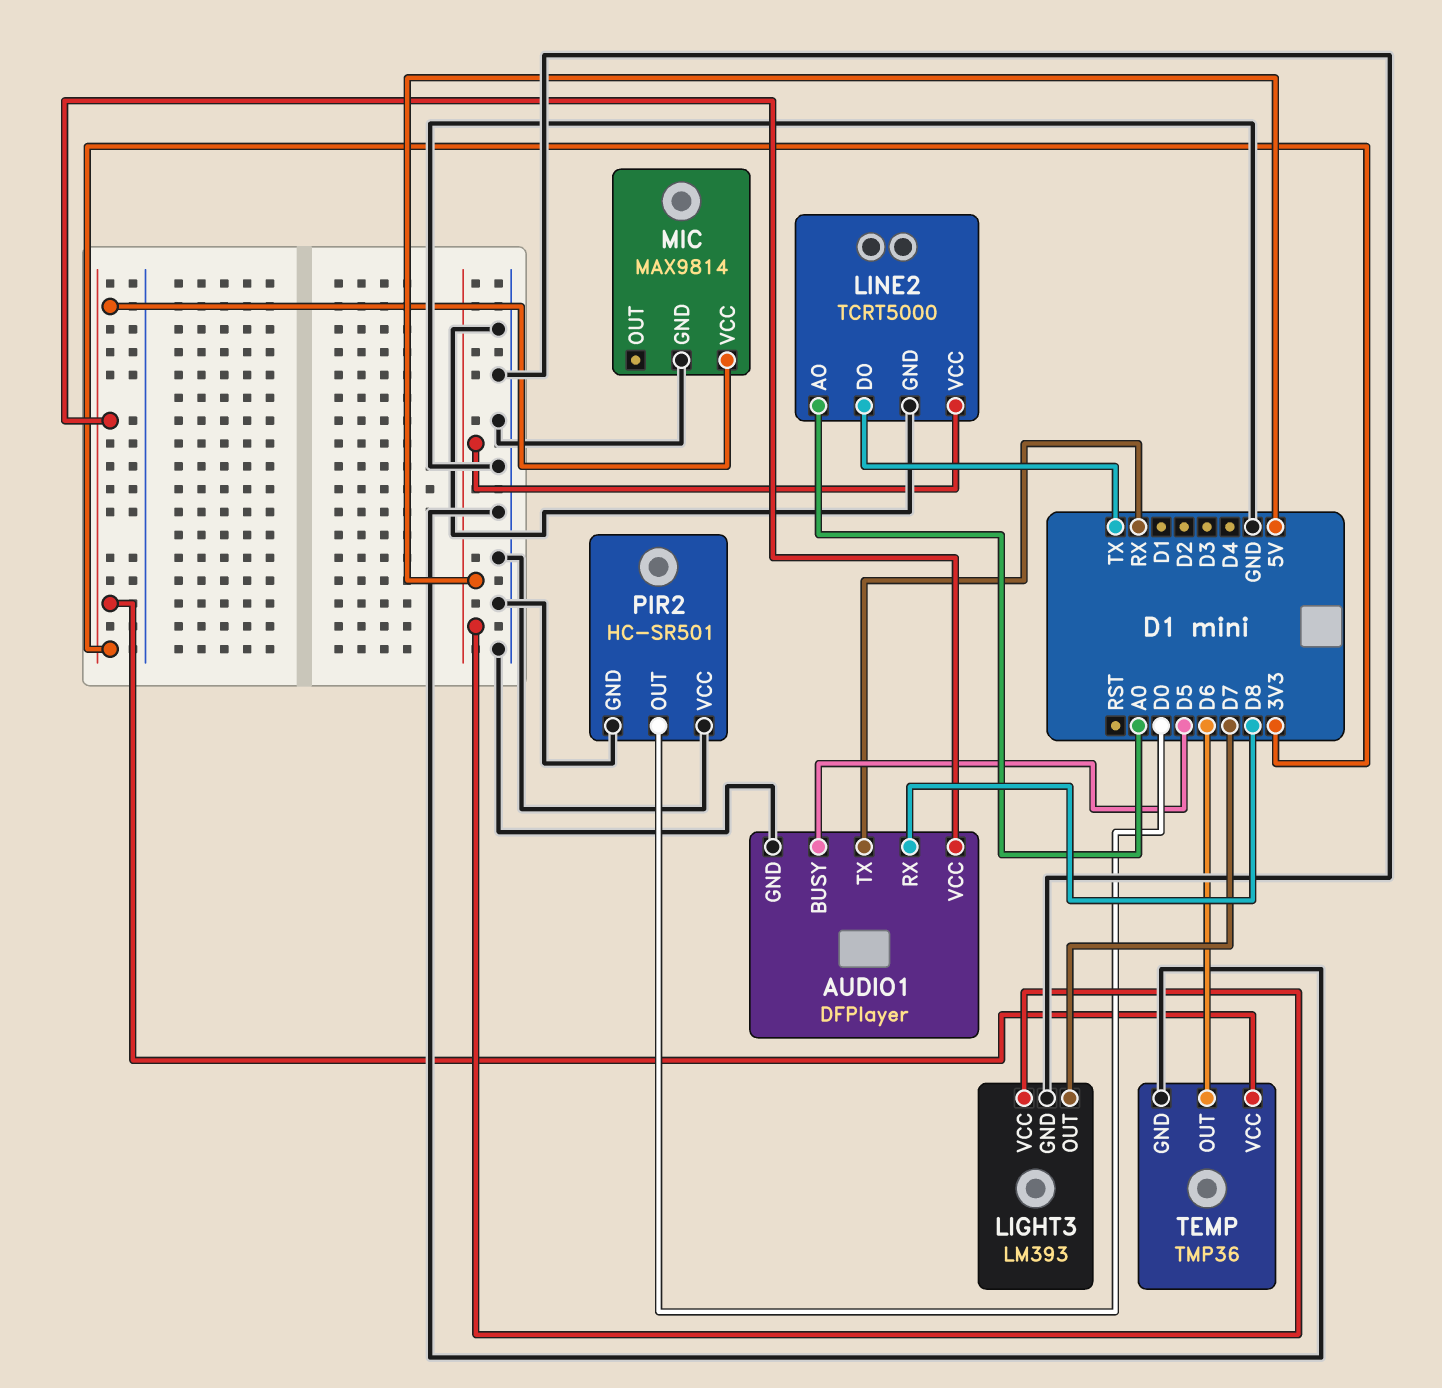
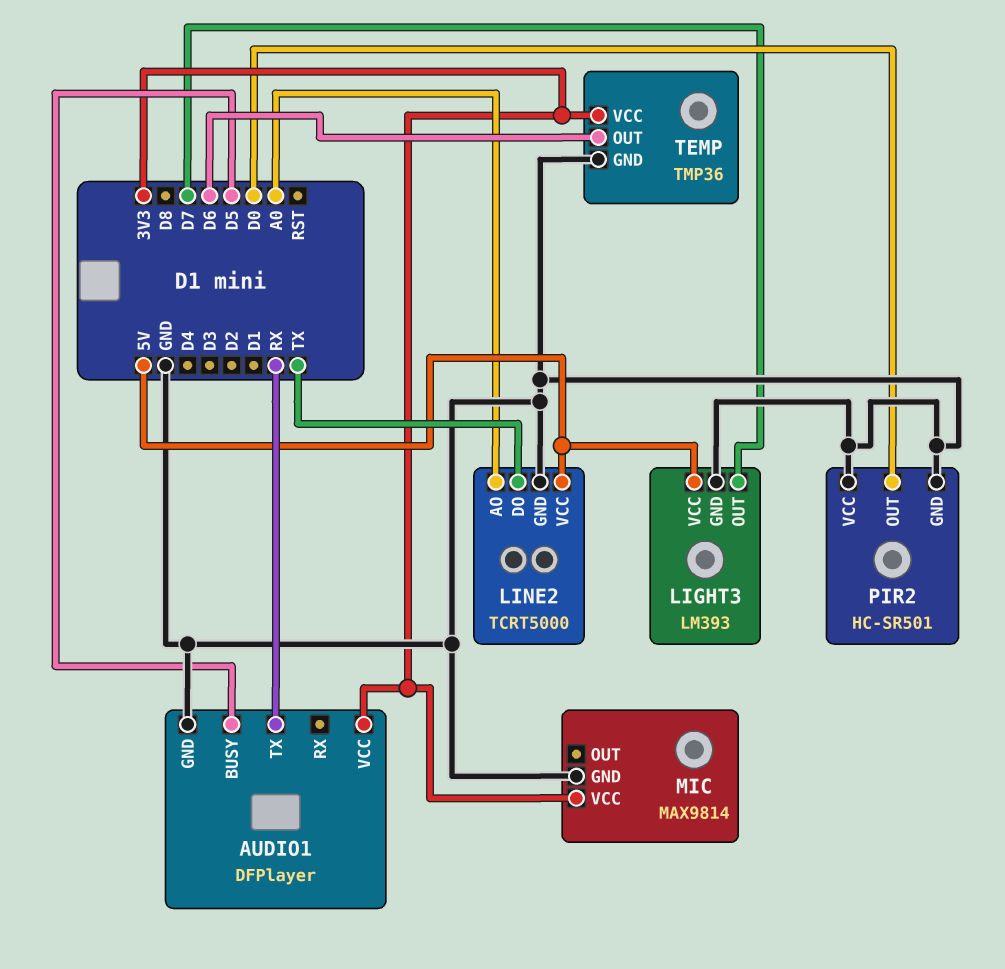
AUDIO1 pin RX: D8 -> none

